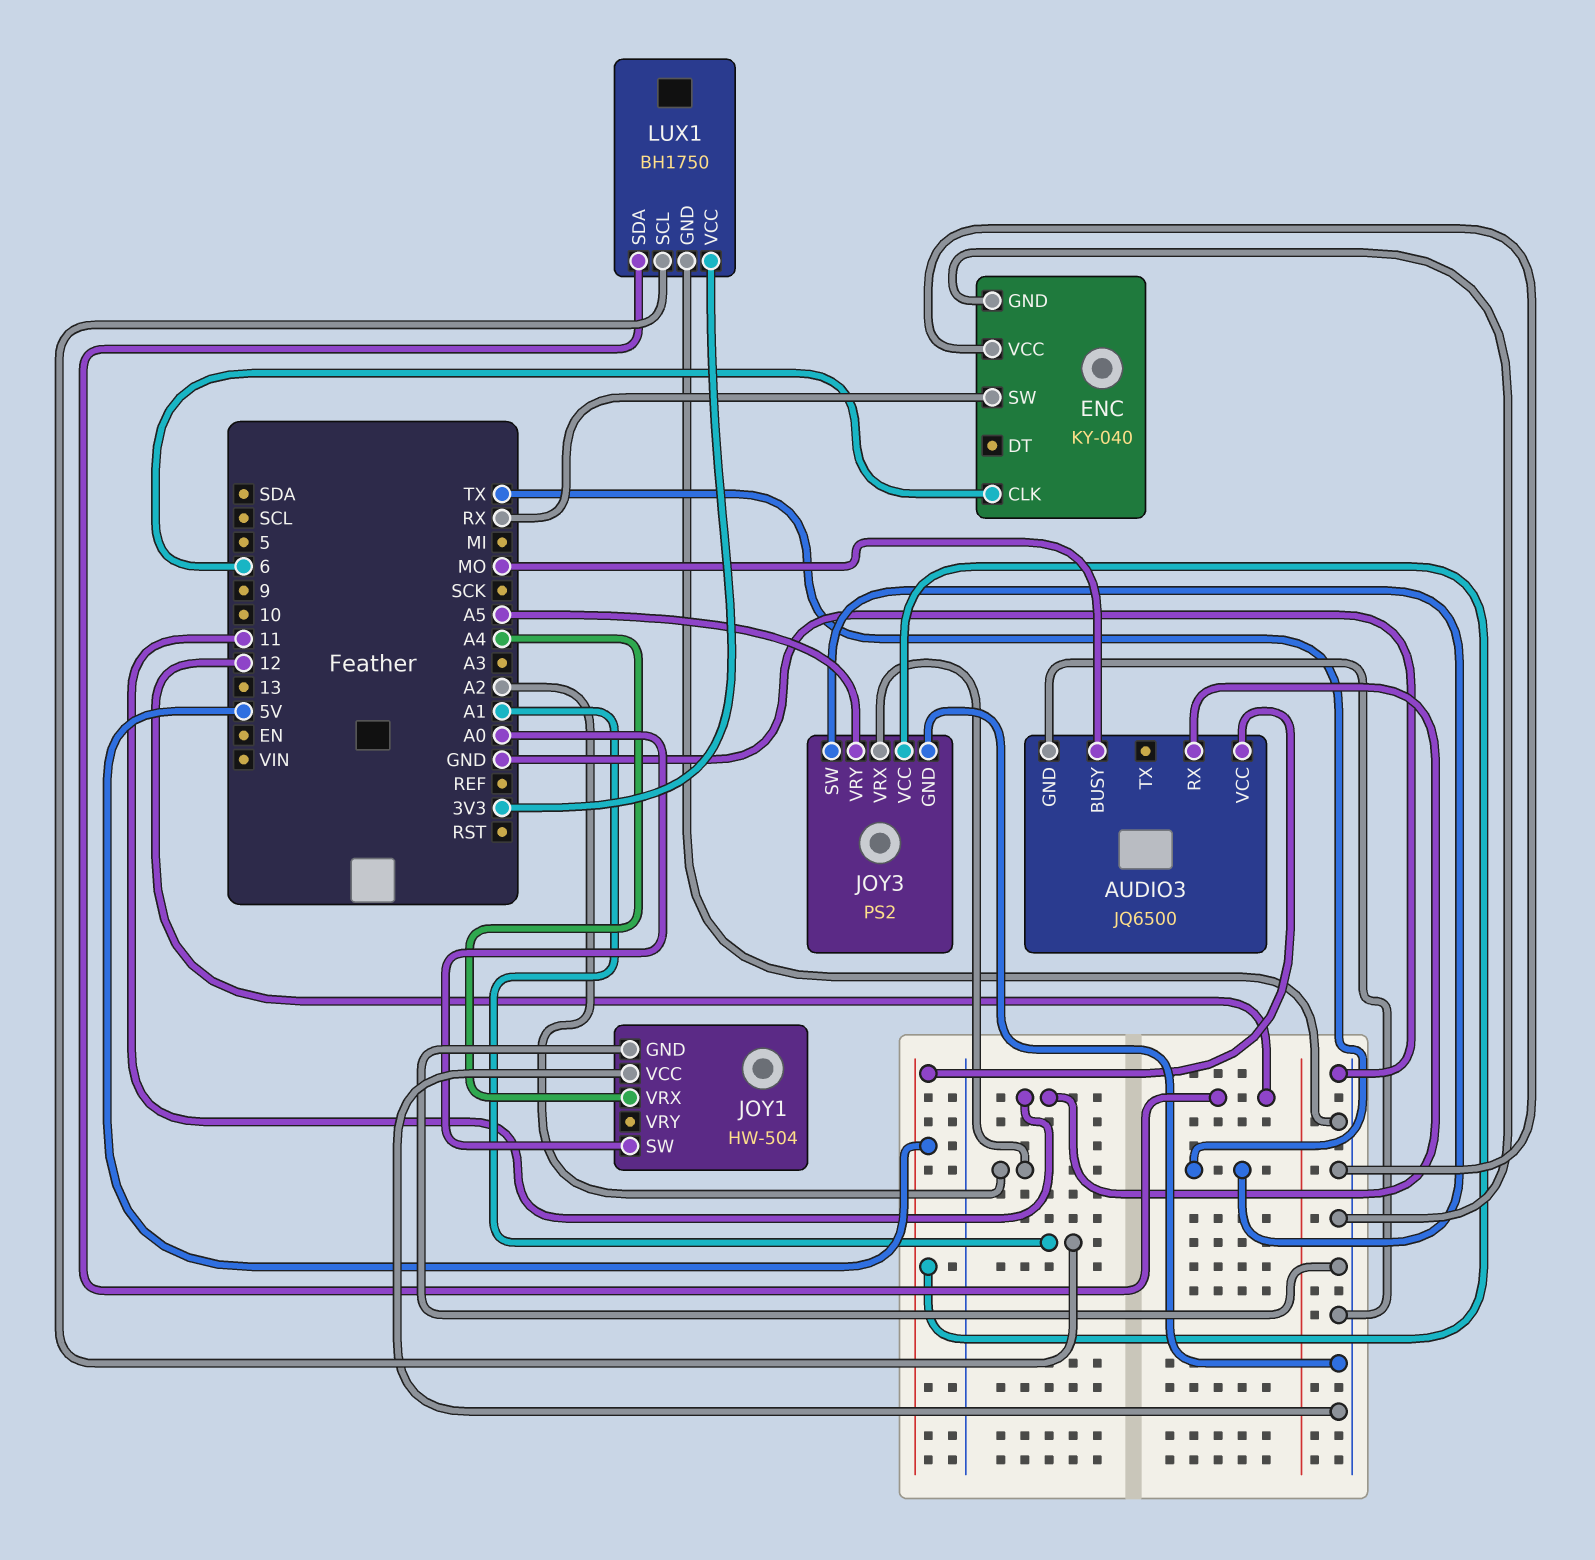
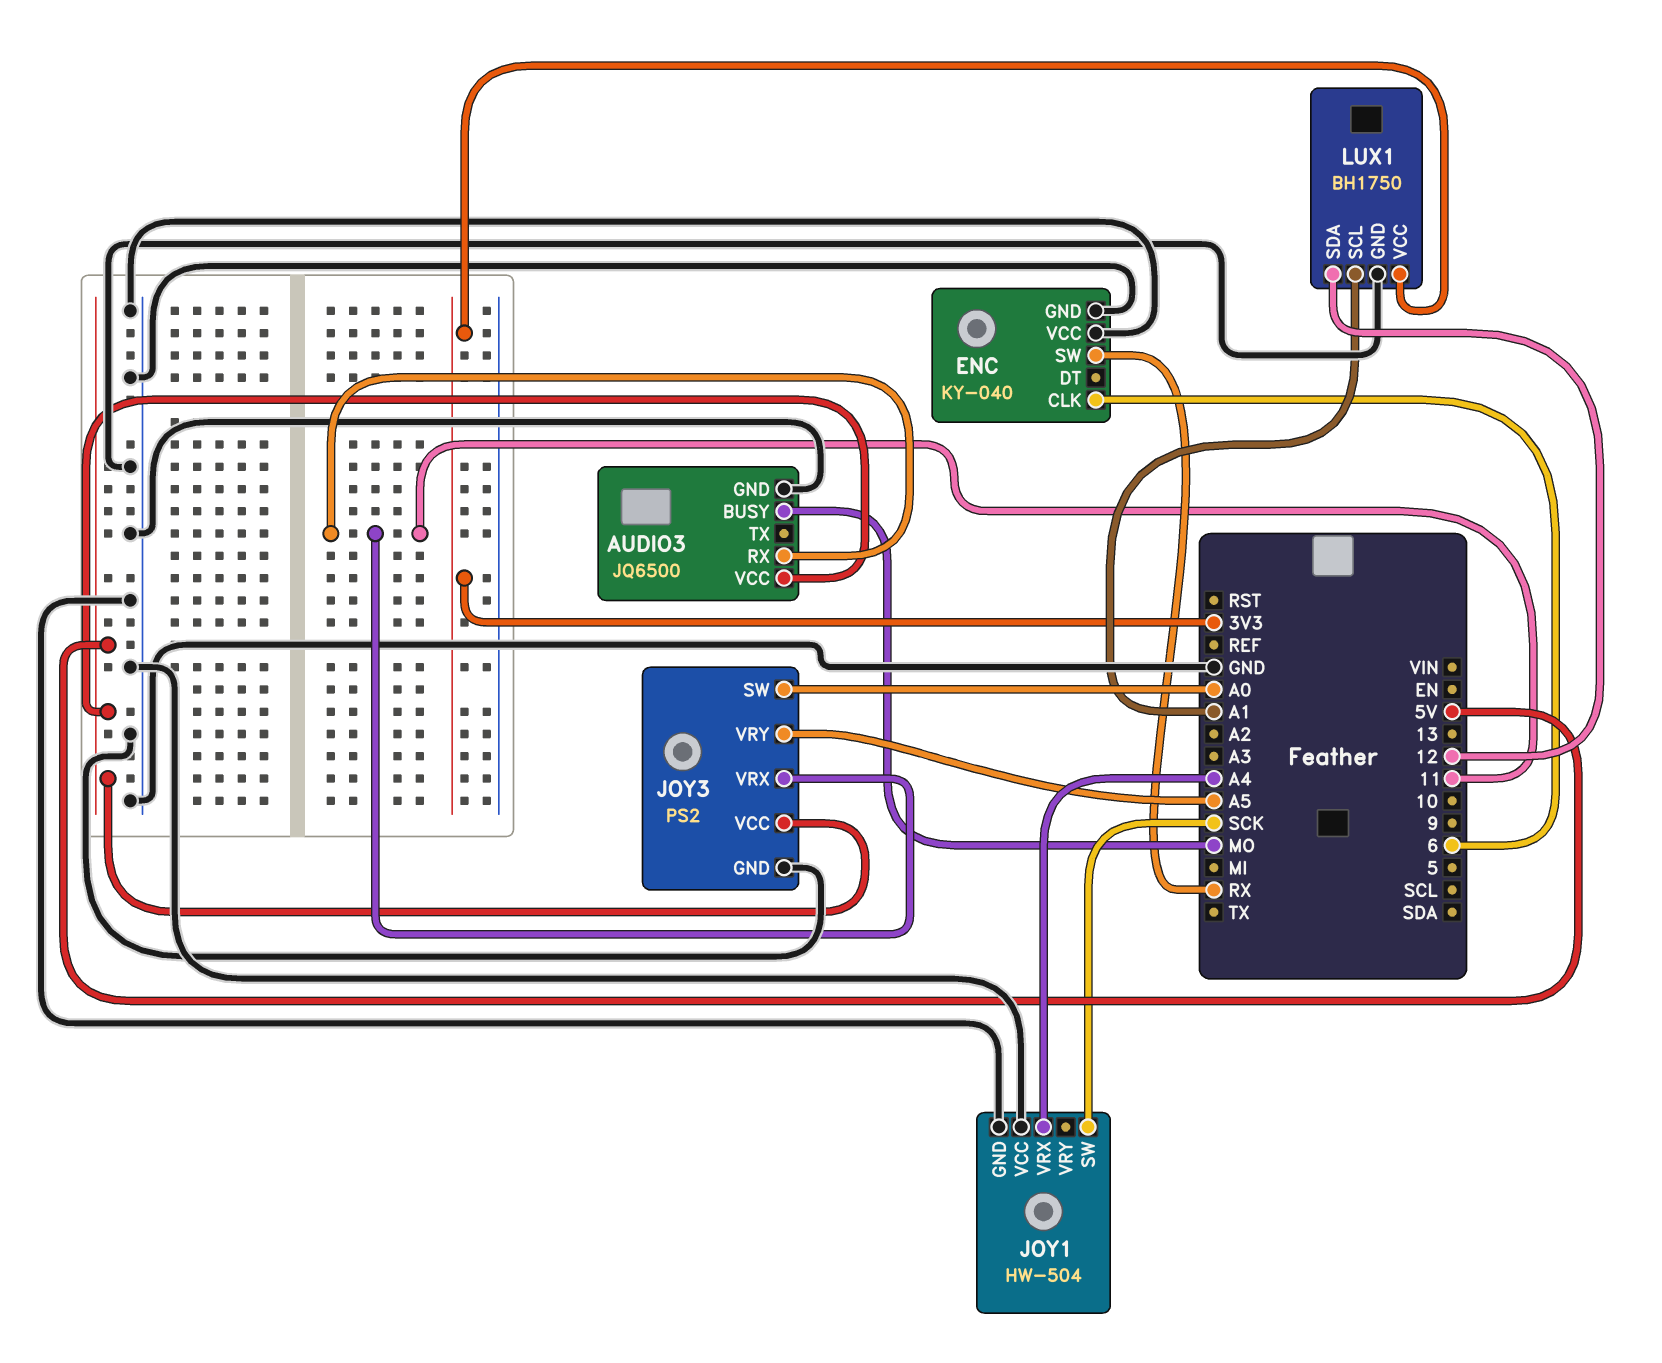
JOY1 pin SW: A0 -> SCK
JOY3 pin SW: TX -> A0
JOY3 pin VRX: A2 -> 11

